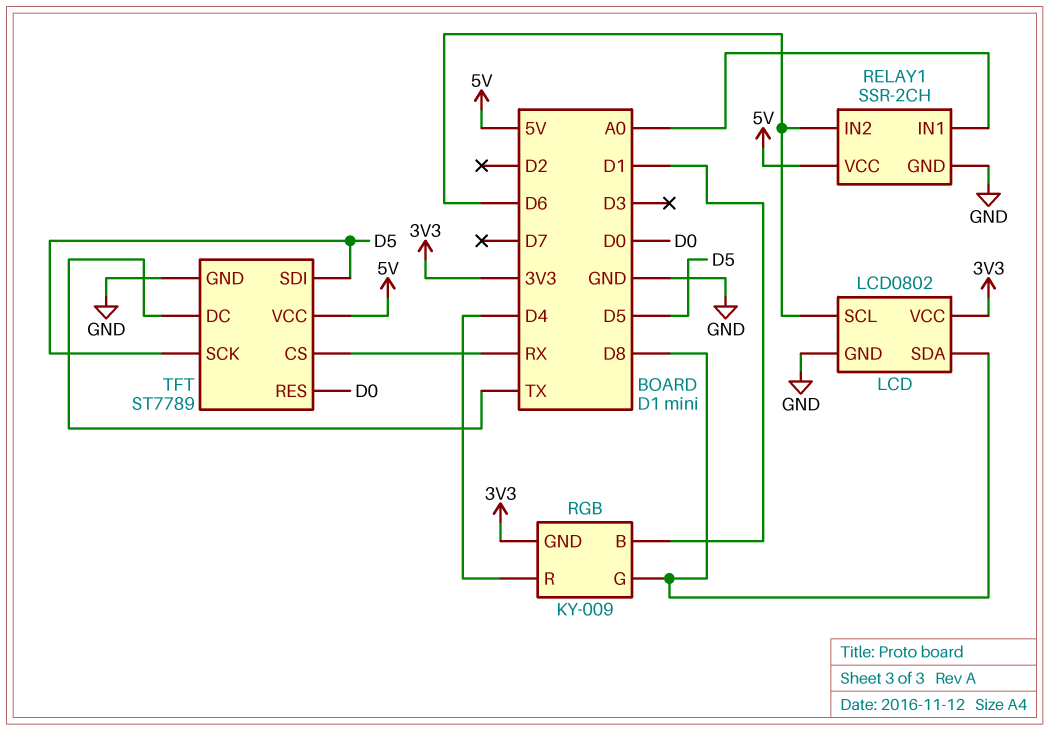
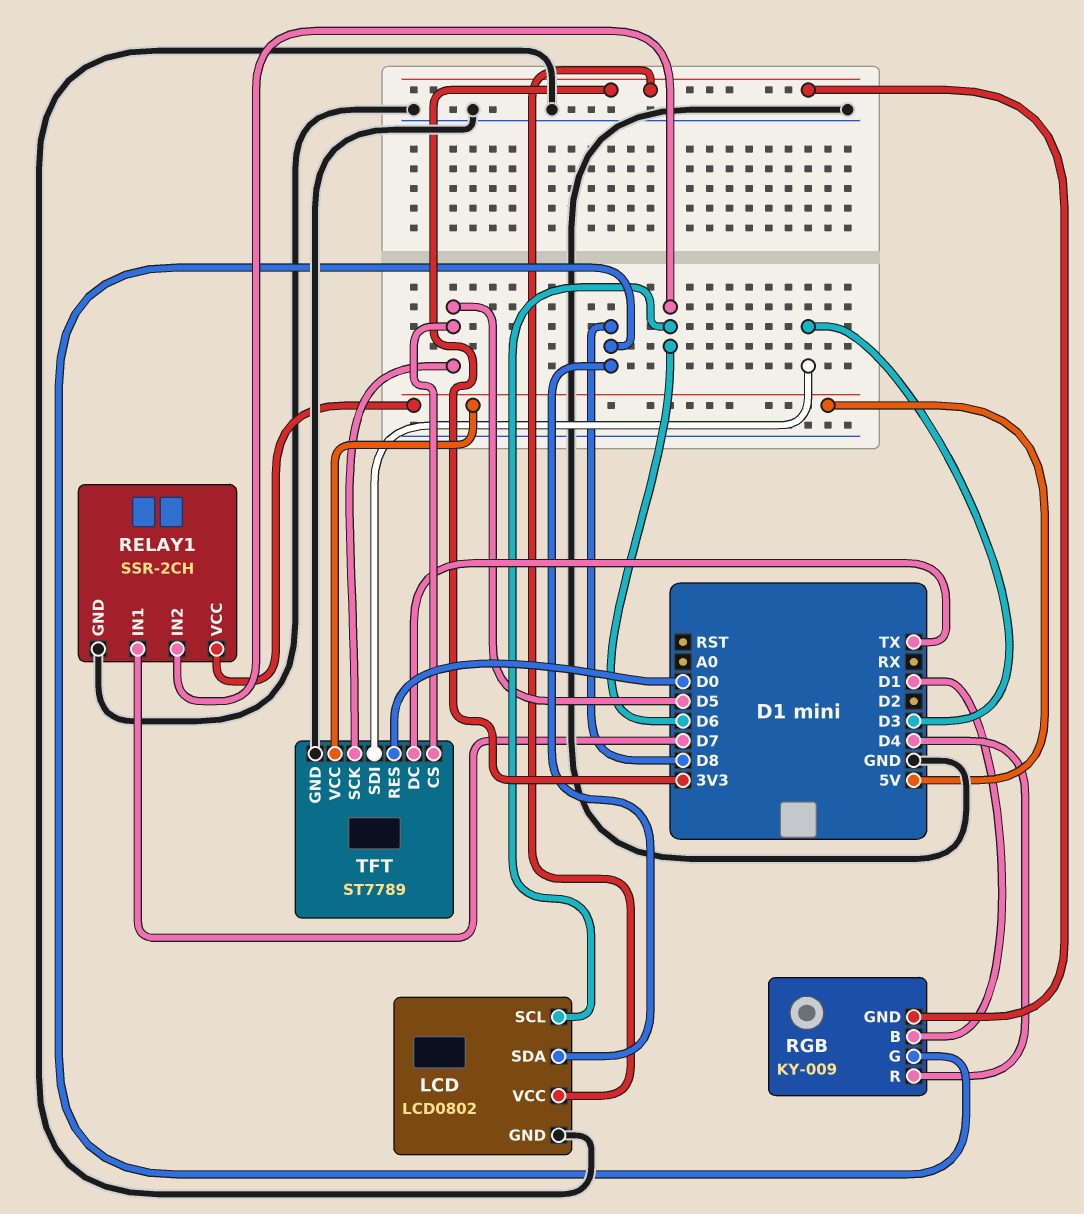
RELAY1 pin IN1: A0 -> D7
TFT pin CS: RX -> D5
TFT pin SDI: D5 -> D3

